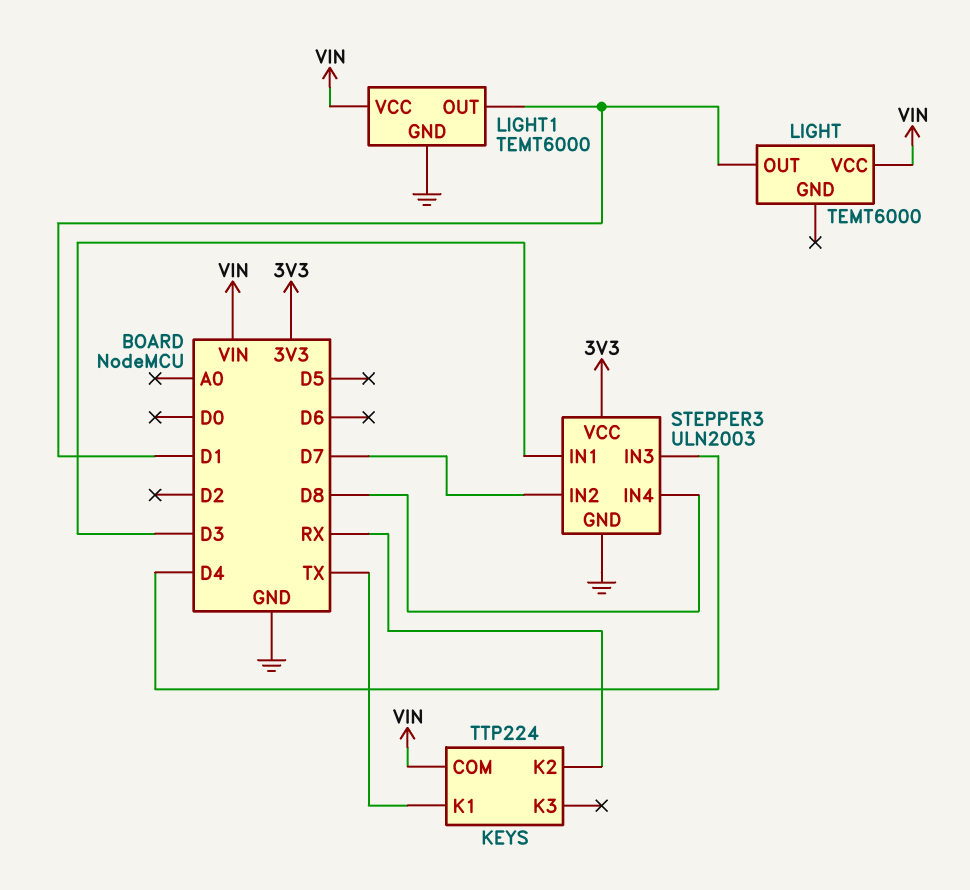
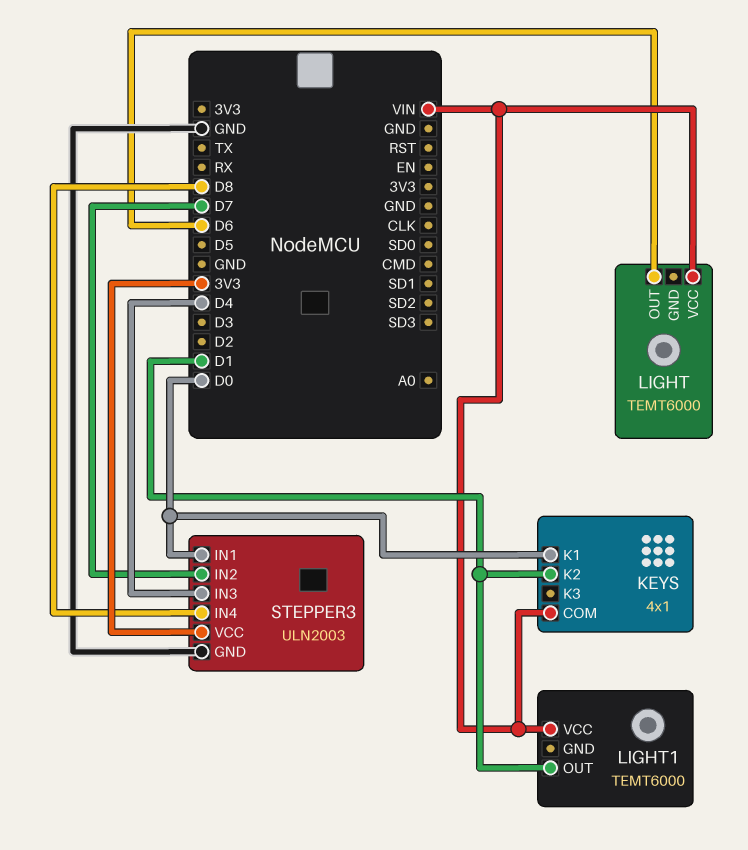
KEYS: TTP224 -> 4x1
KEYS pin K1: TX -> D0
KEYS pin K2: RX -> D1
LIGHT pin OUT: D1 -> D6
LIGHT1 pin GND: GND -> none
STEPPER3 pin IN1: D3 -> D0

